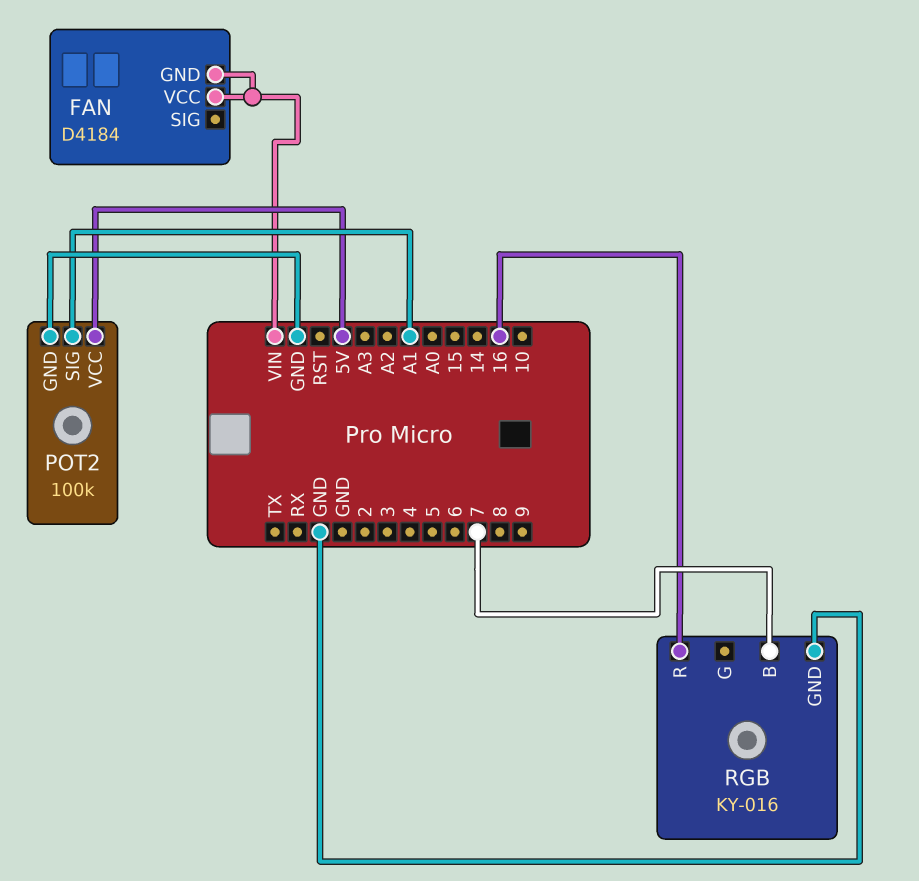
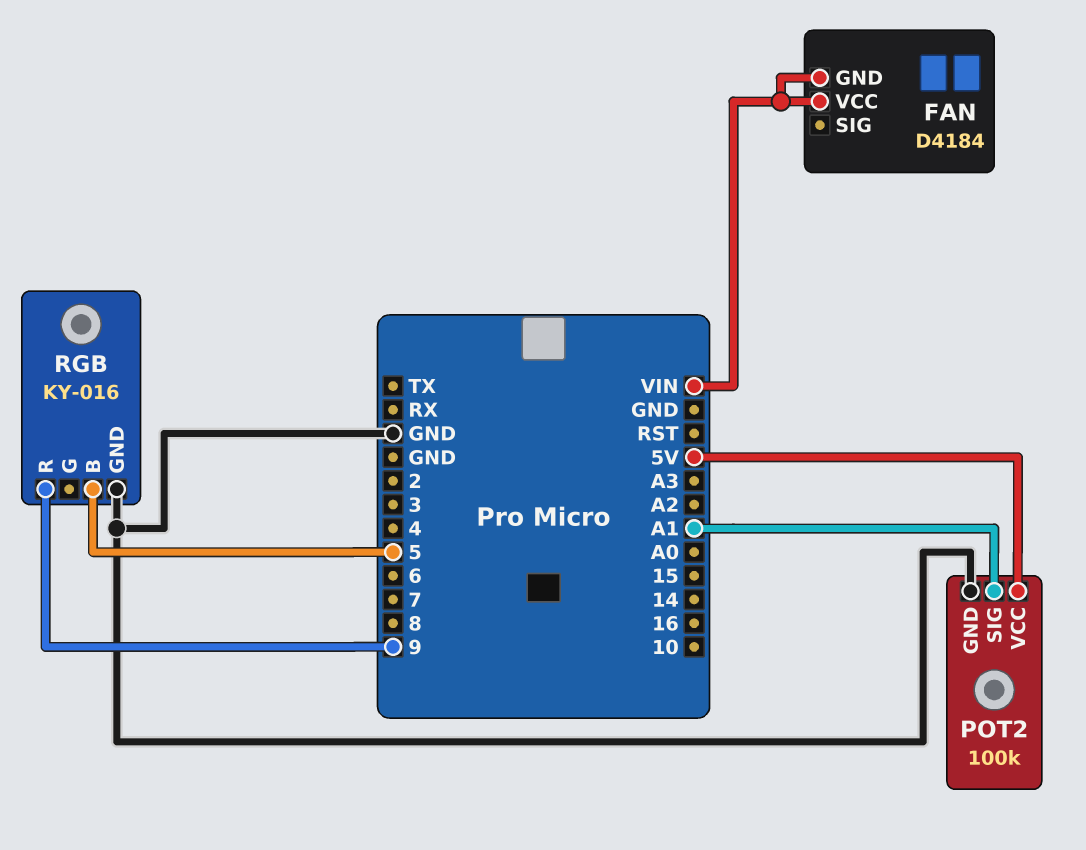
RGB pin B: 7 -> 5
RGB pin R: 16 -> 9

